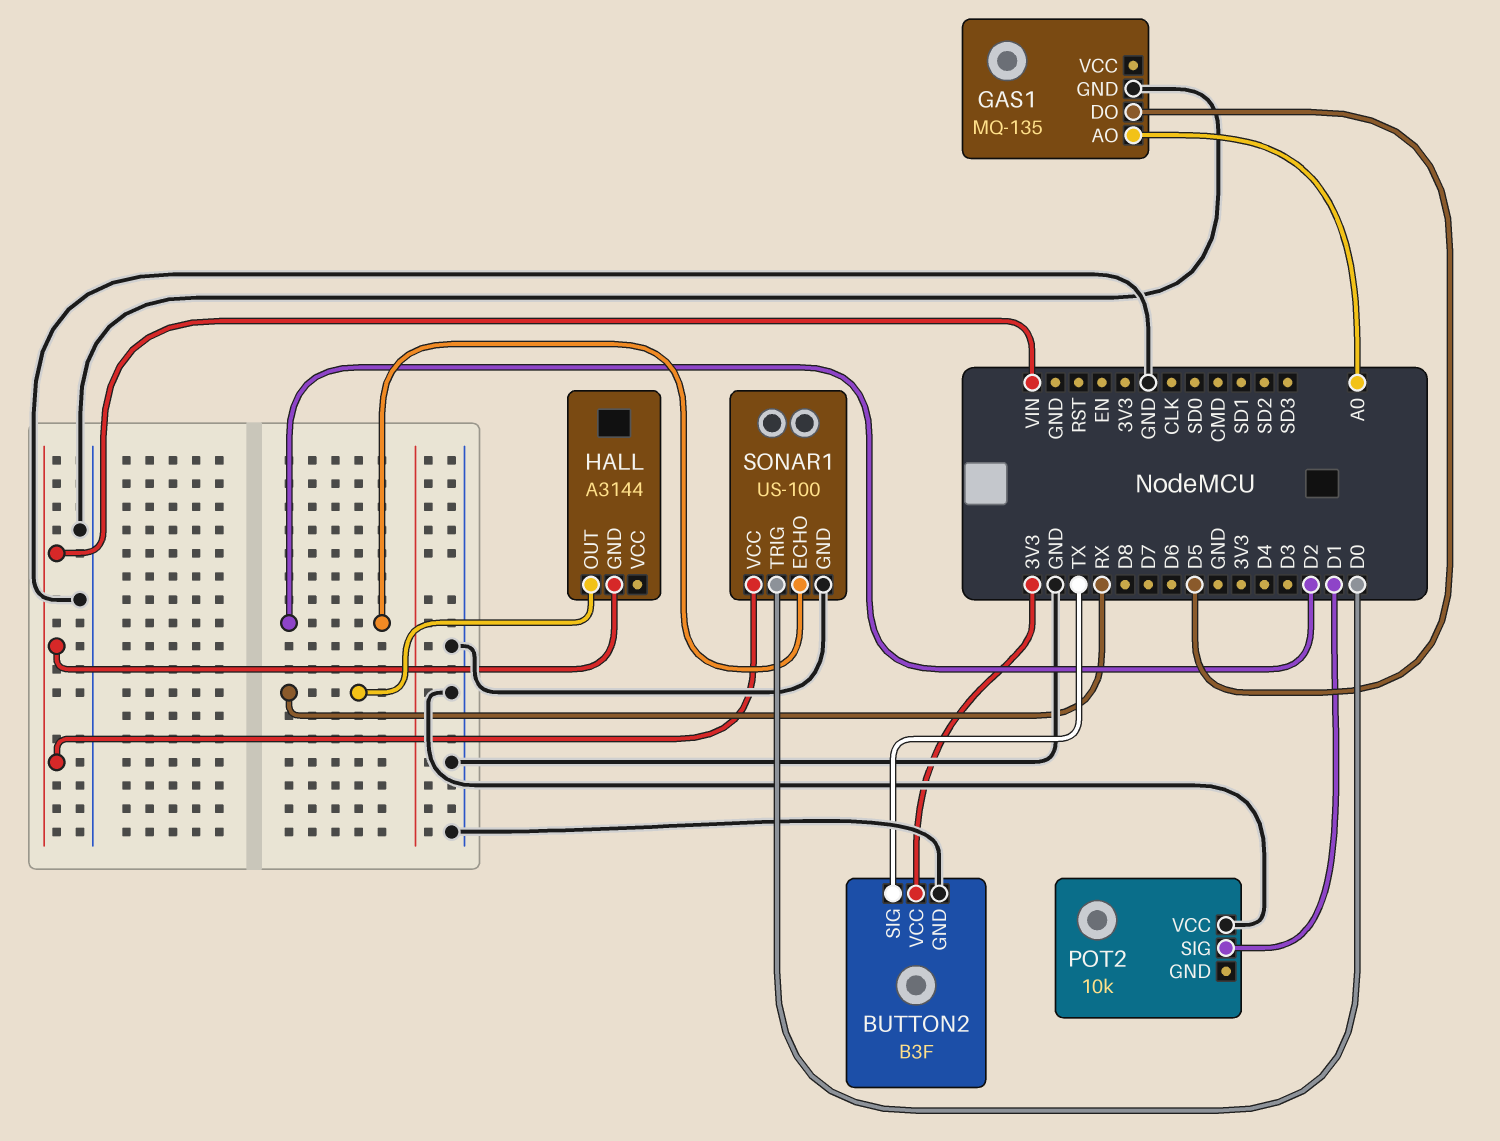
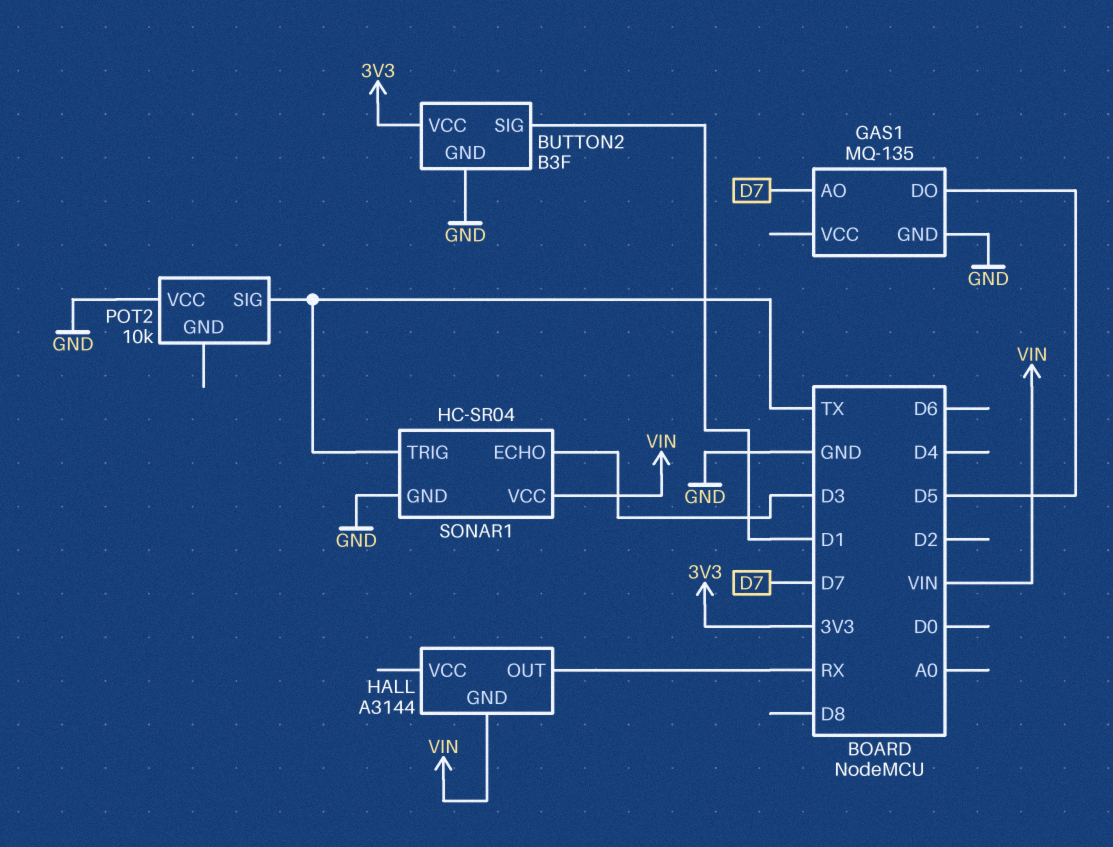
BUTTON2 pin SIG: TX -> D1
GAS1 pin AO: A0 -> D7
POT2 pin SIG: D1 -> TX
SONAR1: US-100 -> HC-SR04
SONAR1 pin ECHO: D2 -> D3
SONAR1 pin TRIG: D0 -> TX

